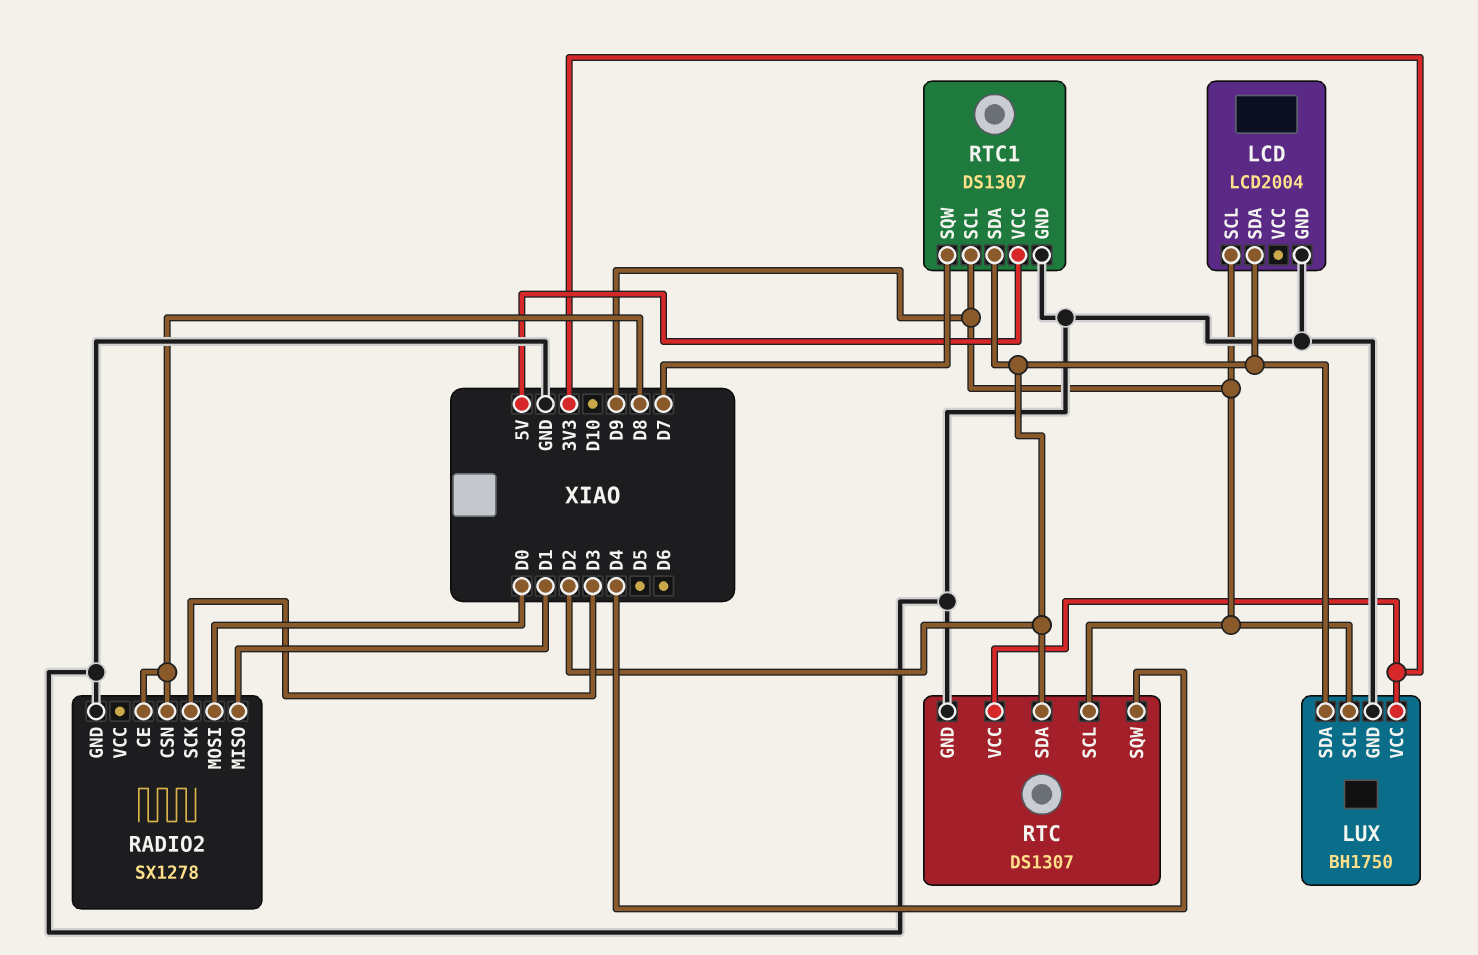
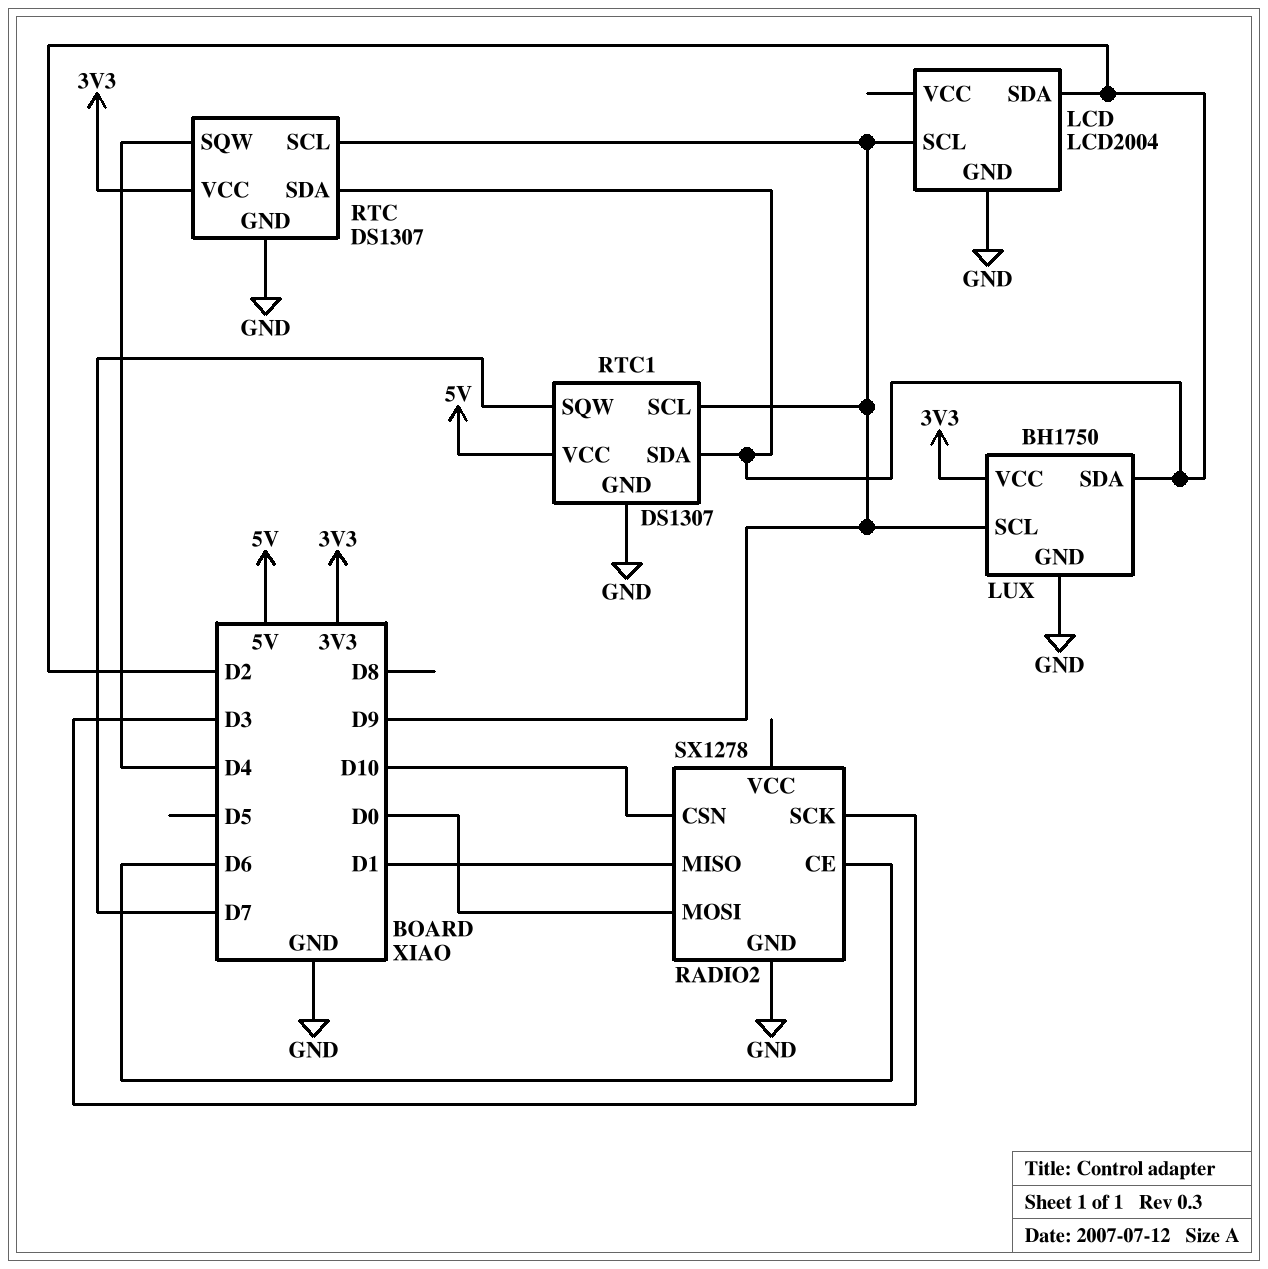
RADIO2 pin CE: D8 -> D6
RADIO2 pin CSN: D8 -> D10

